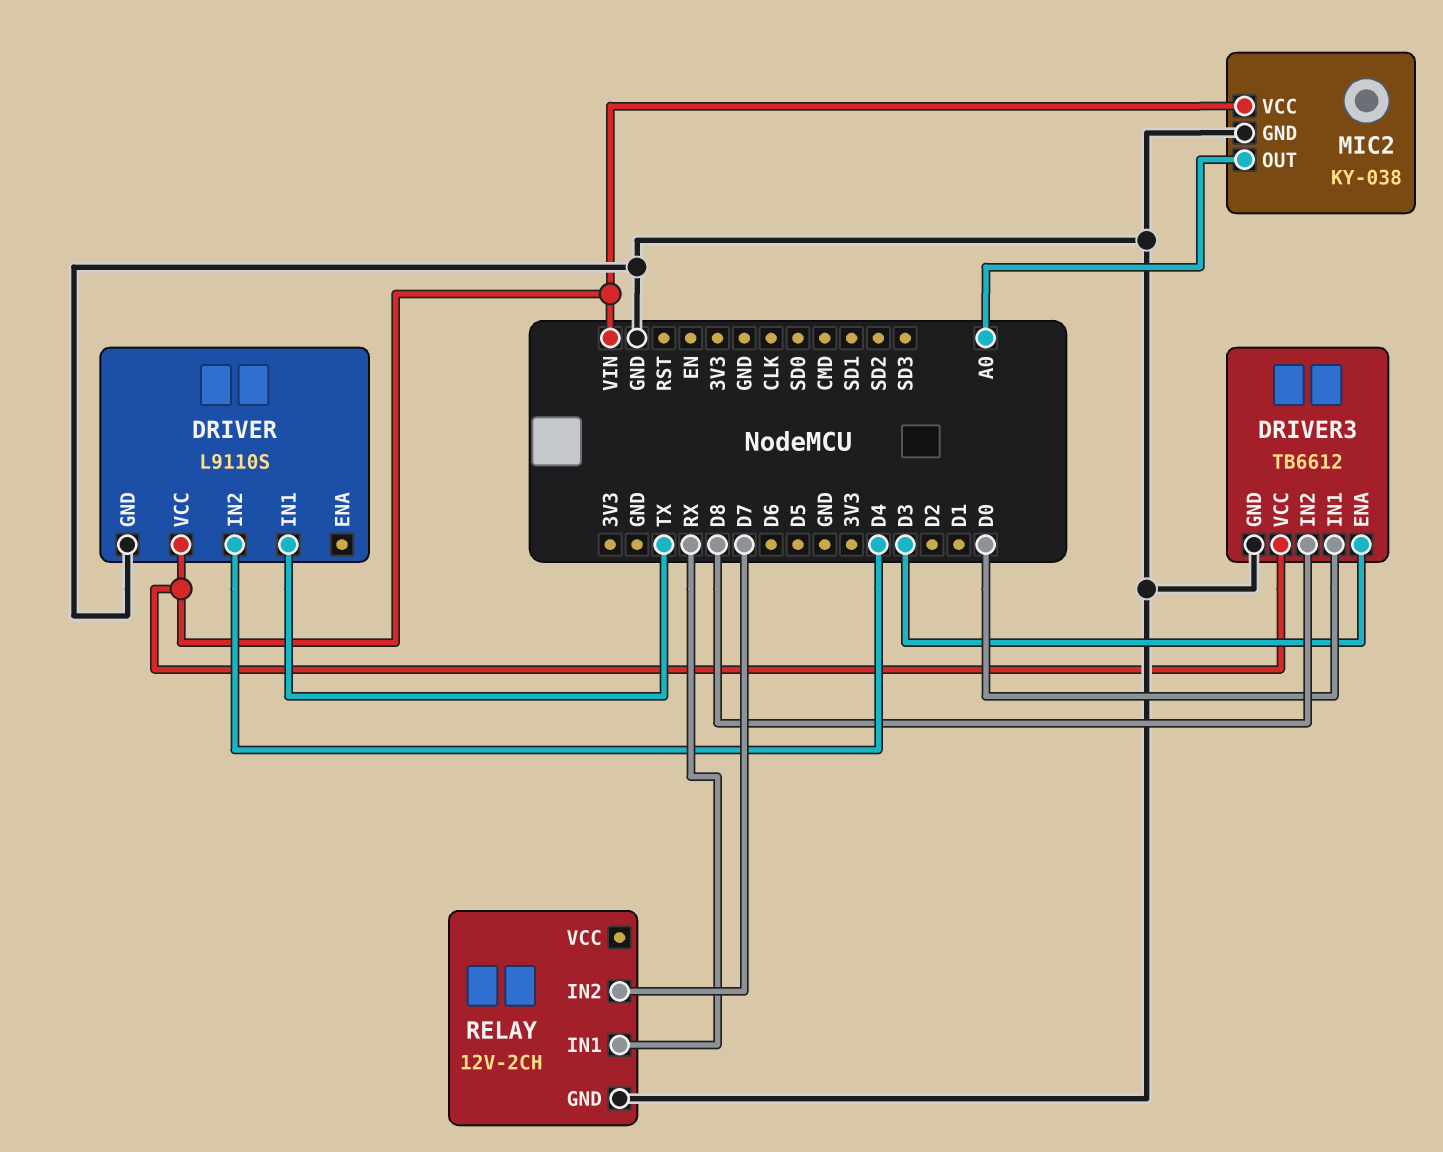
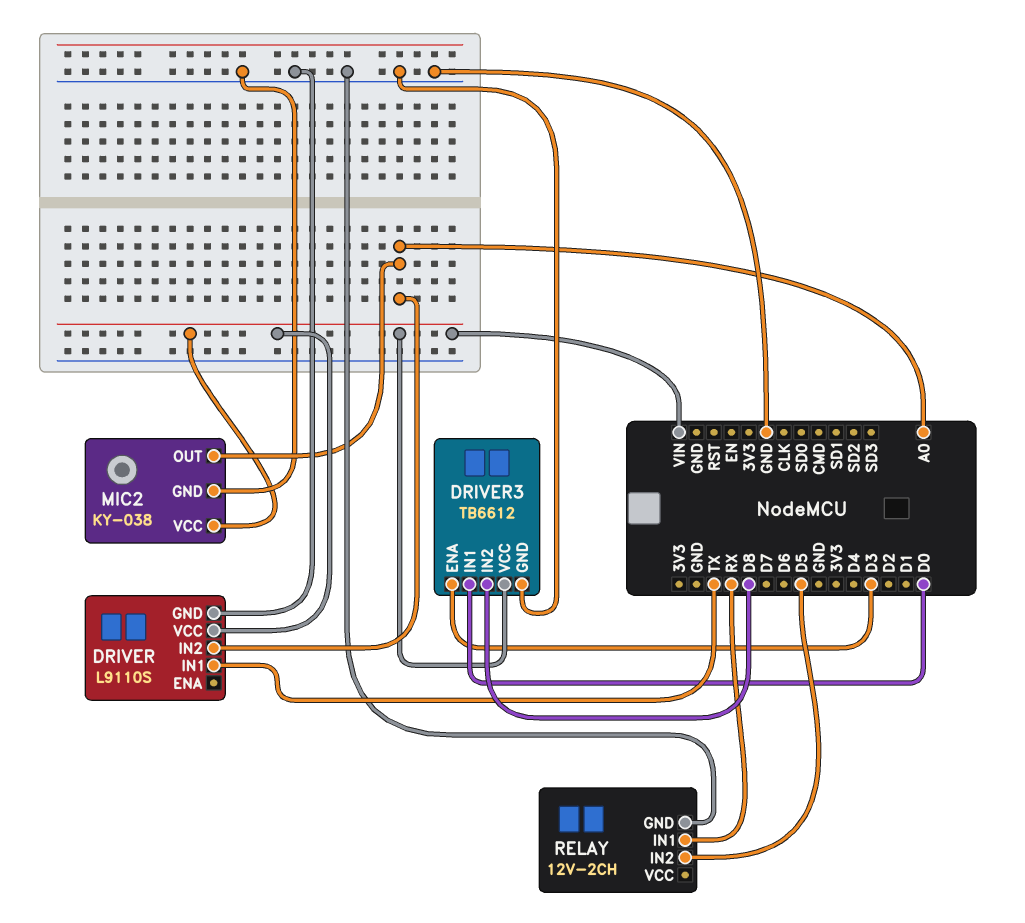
DRIVER pin IN2: D4 -> A0
RELAY pin IN2: D7 -> D5

